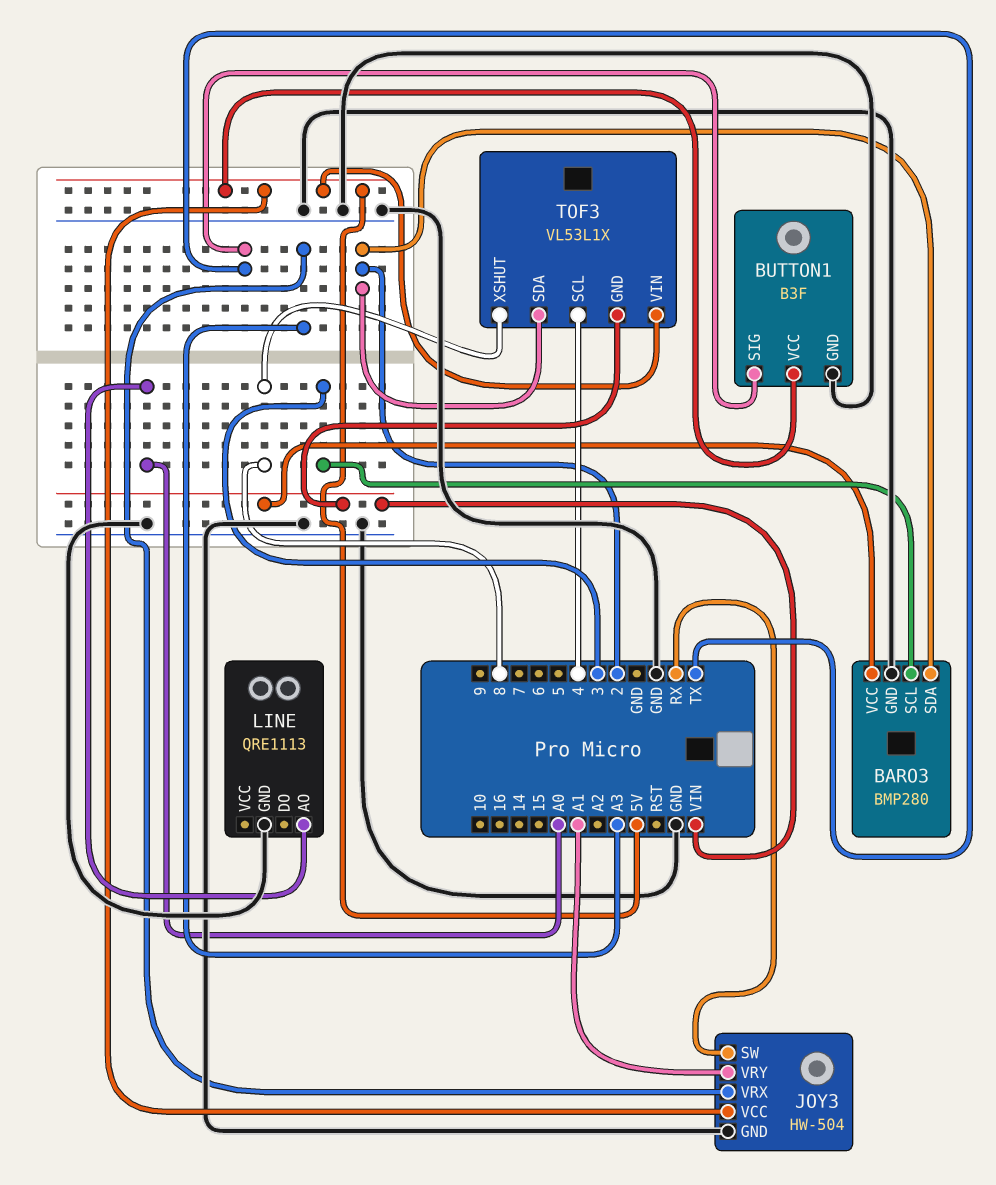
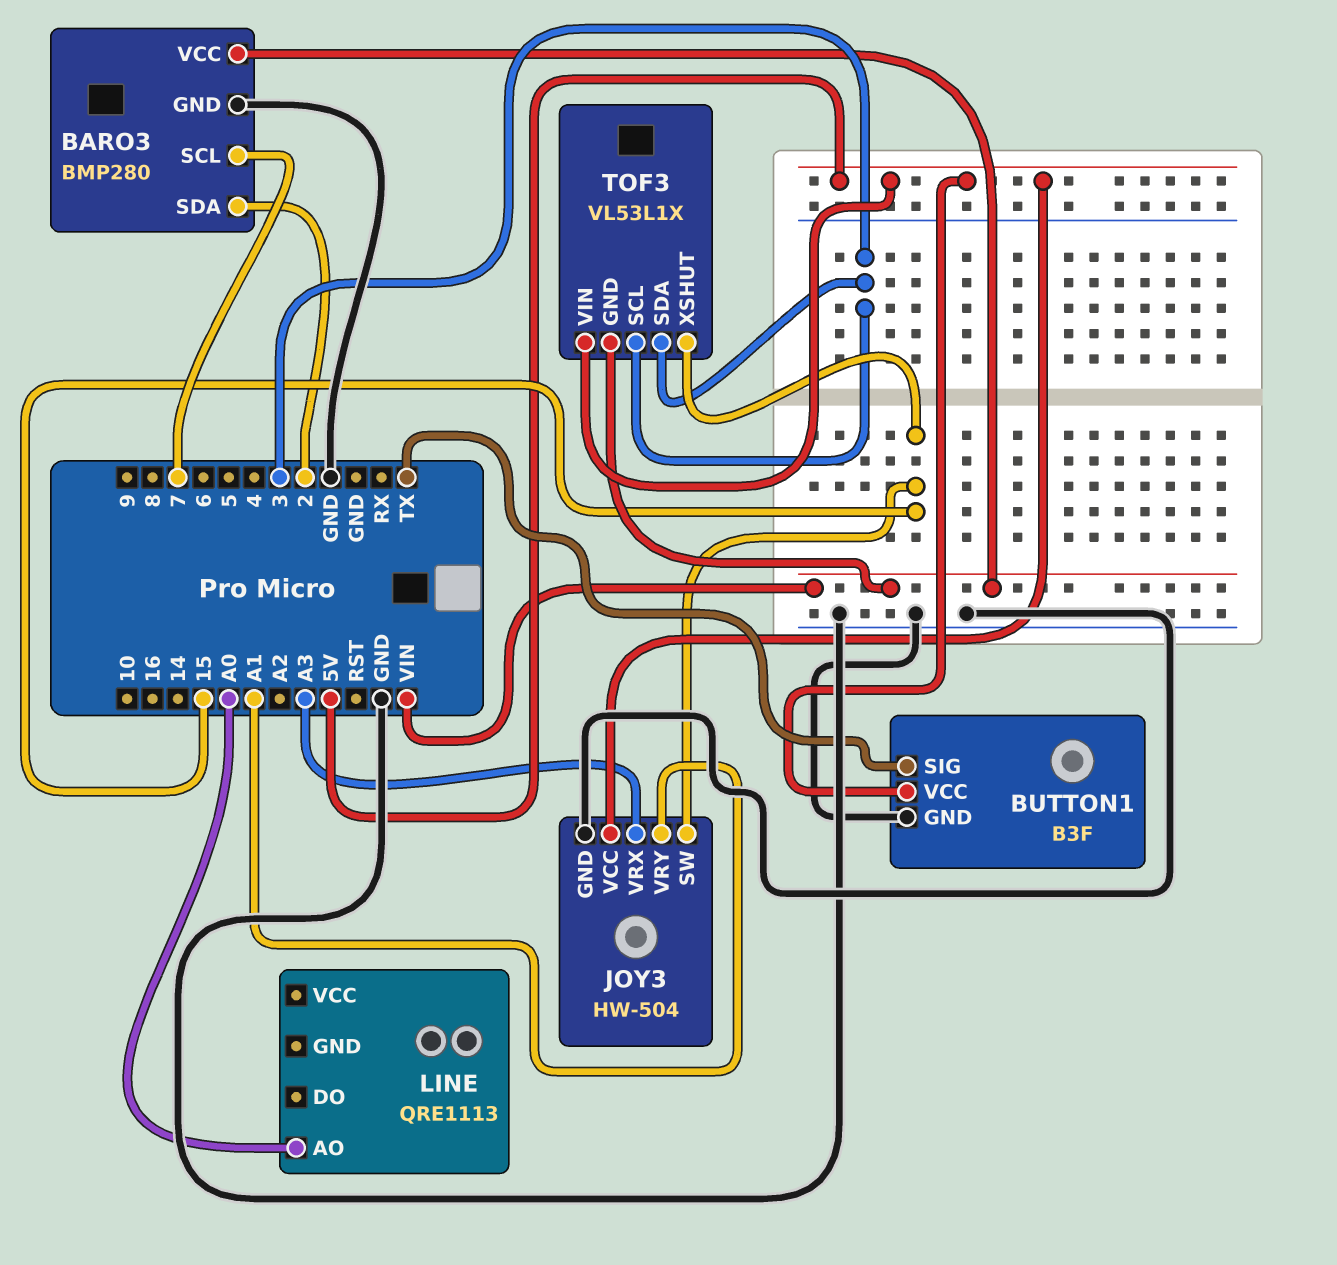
BARO3 pin SCL: 3 -> 7
JOY3 pin SW: RX -> 15
LINE pin GND: GND -> none
TOF3 pin SCL: 4 -> 3
TOF3 pin SDA: 2 -> 3
TOF3 pin XSHUT: 8 -> 15

